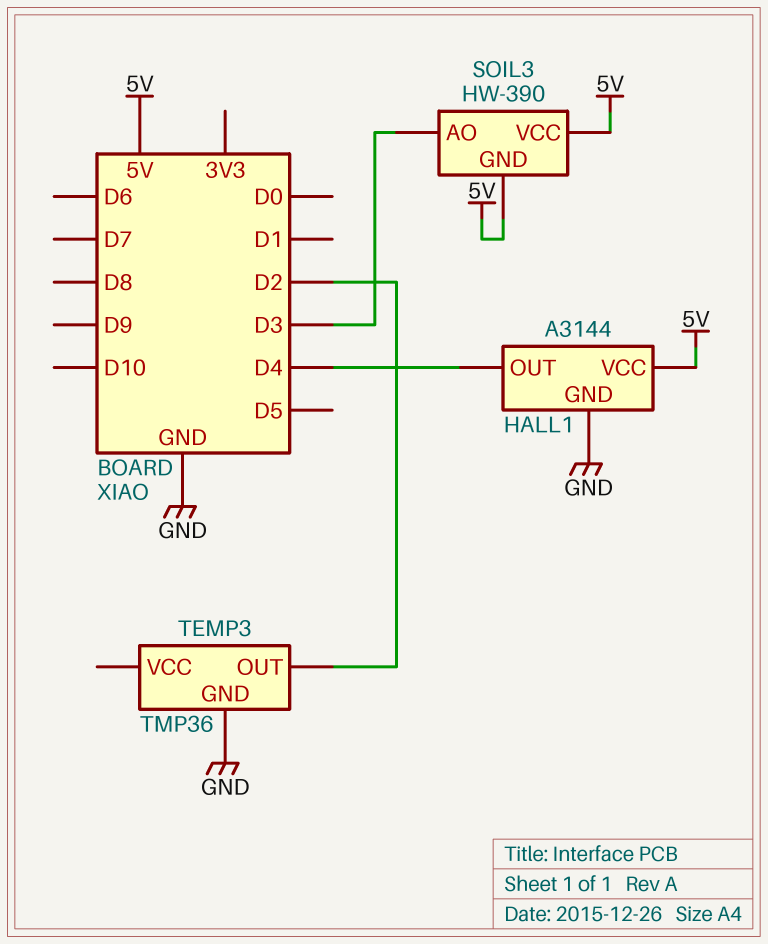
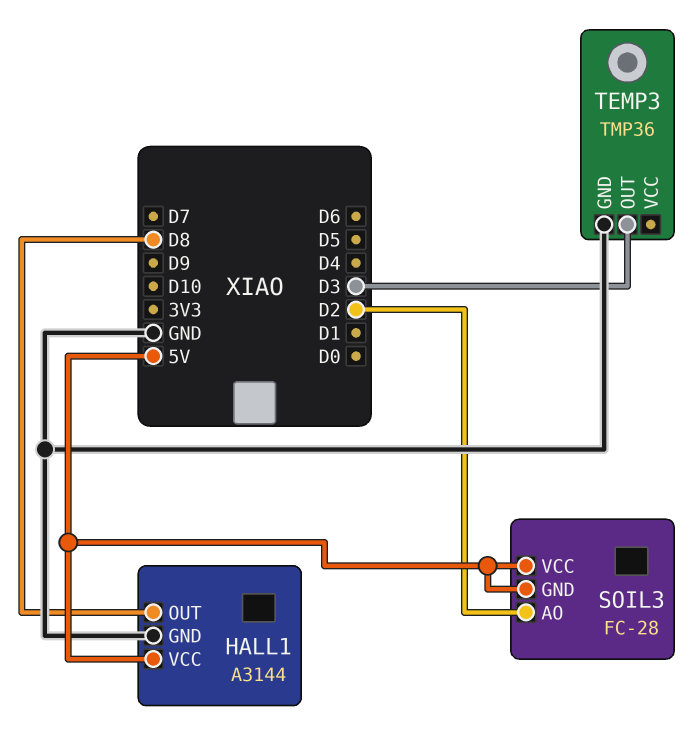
HALL1 pin OUT: D4 -> D8
SOIL3: HW-390 -> FC-28
SOIL3 pin AO: D3 -> D2
TEMP3 pin OUT: D2 -> D3

